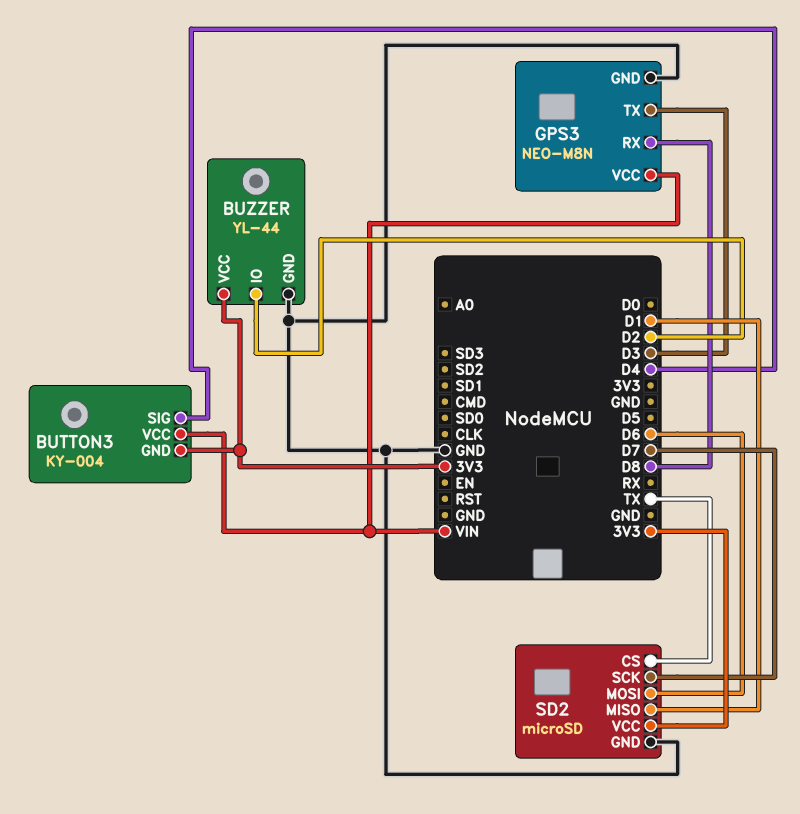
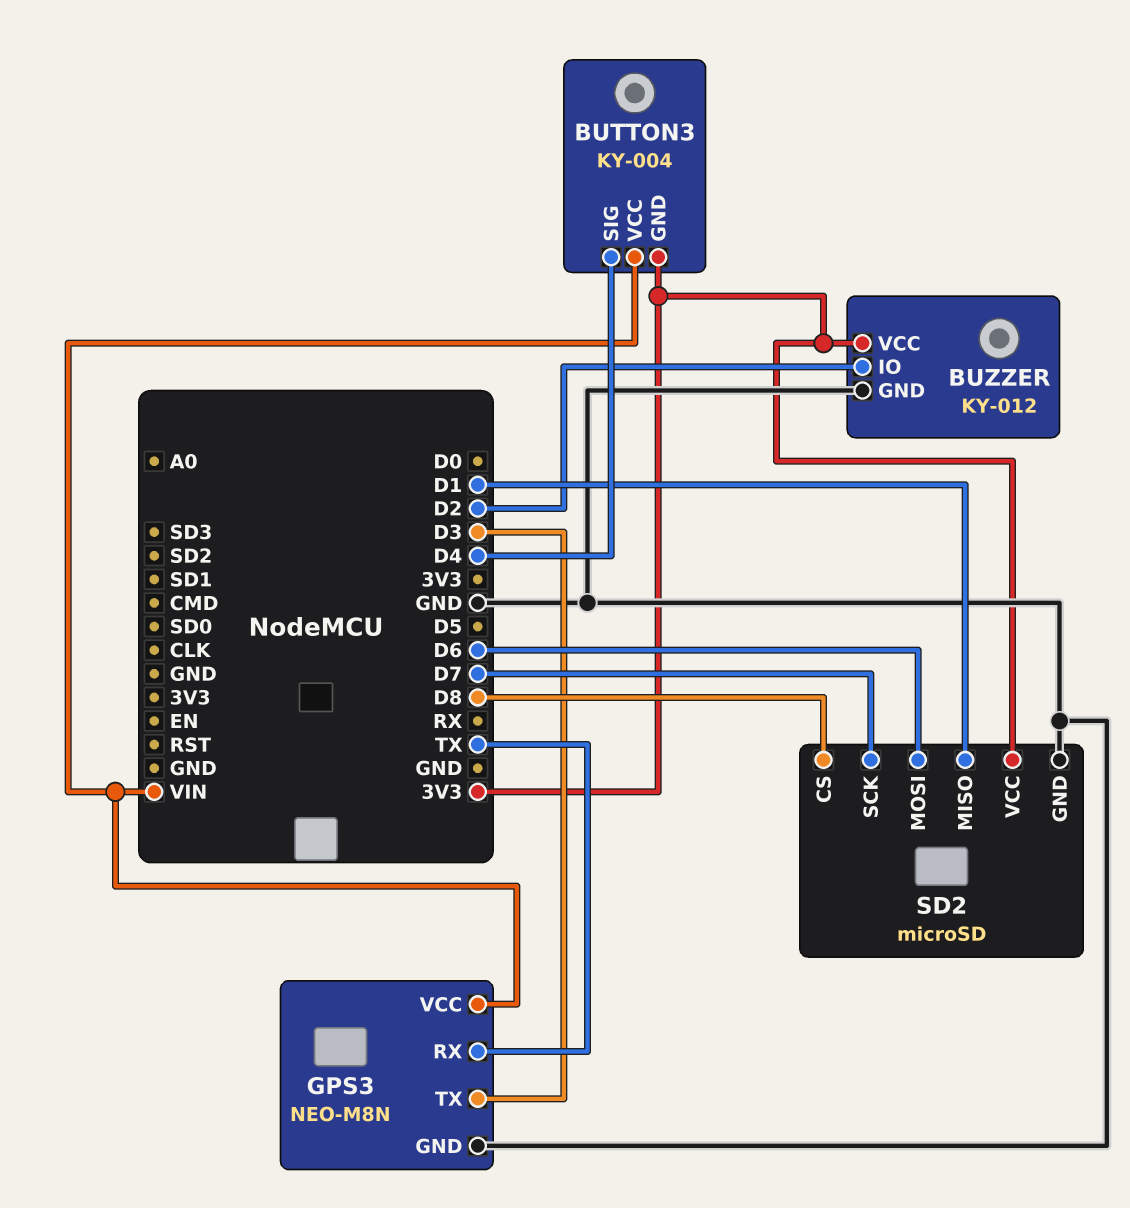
BUZZER: YL-44 -> KY-012
GPS3 pin RX: D8 -> TX
SD2 pin CS: TX -> D8

